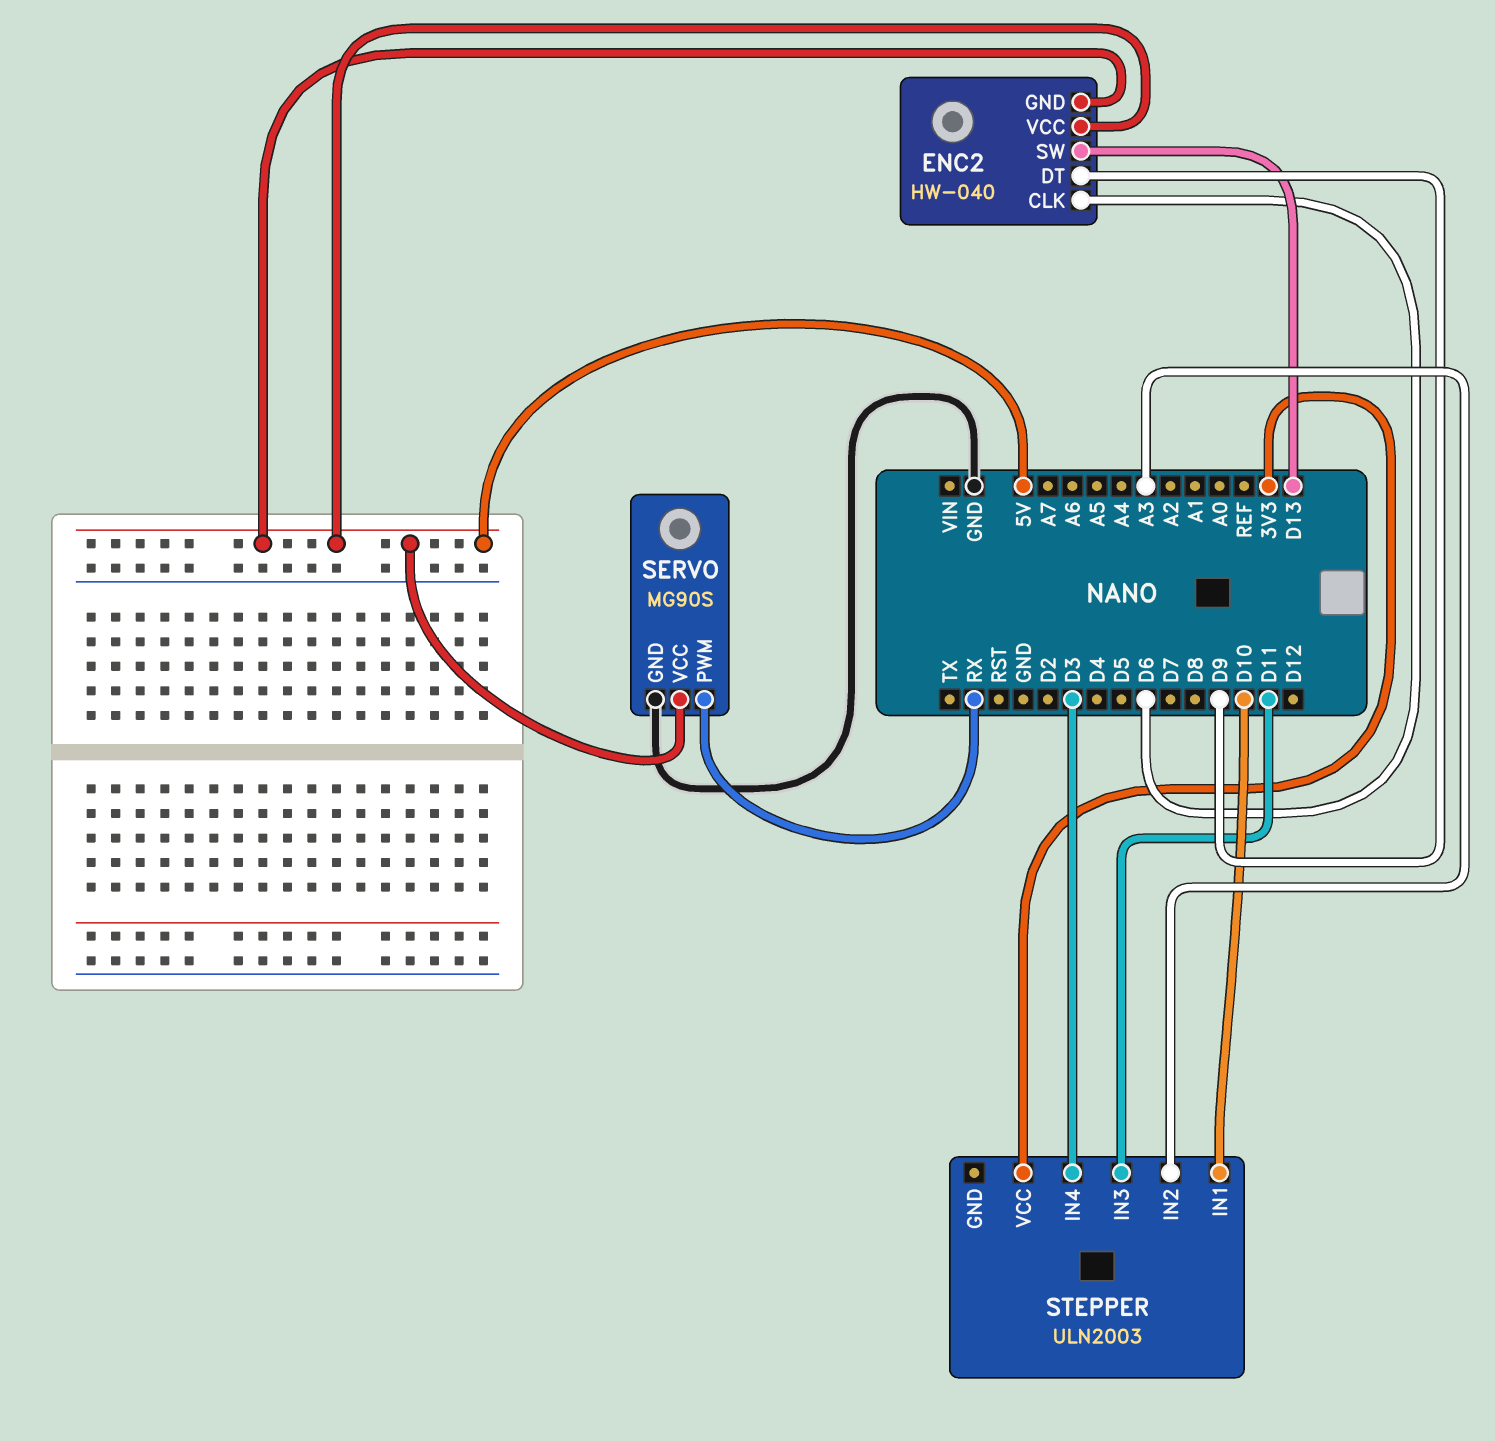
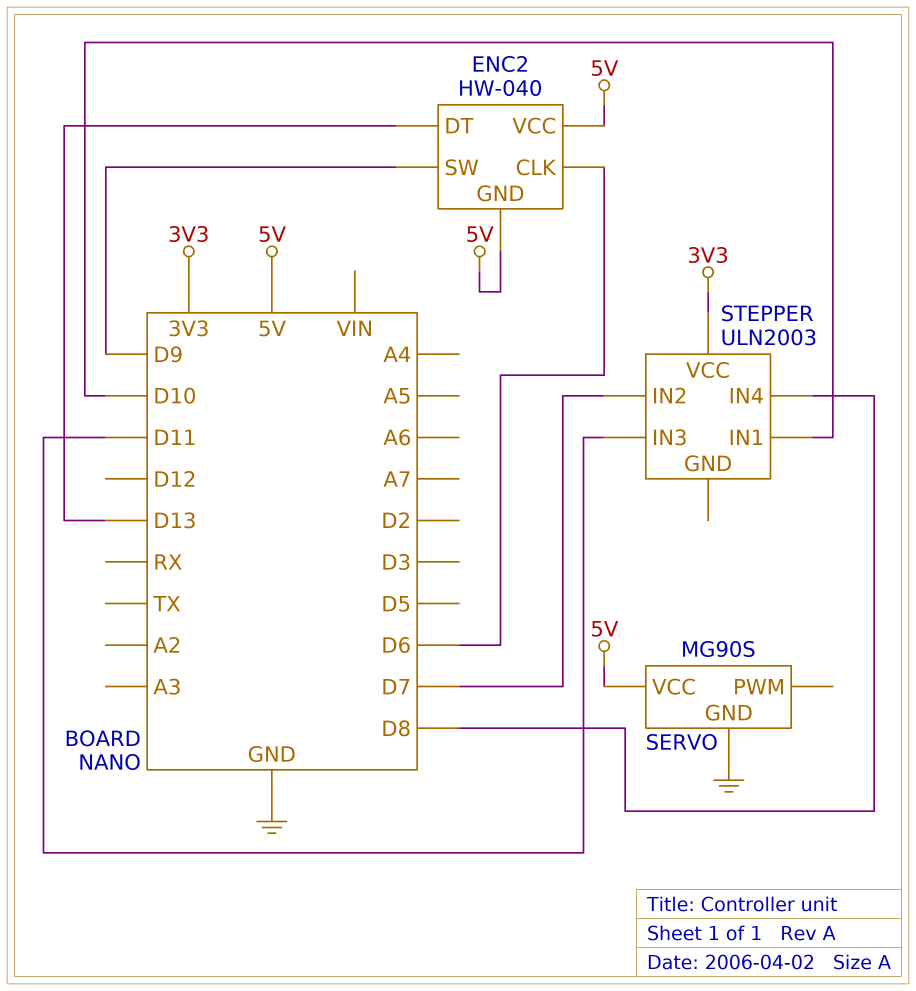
ENC2 pin DT: D9 -> D13
ENC2 pin SW: D13 -> D9
SERVO pin PWM: RX -> none
STEPPER pin IN2: A3 -> D7
STEPPER pin IN4: D3 -> D8

